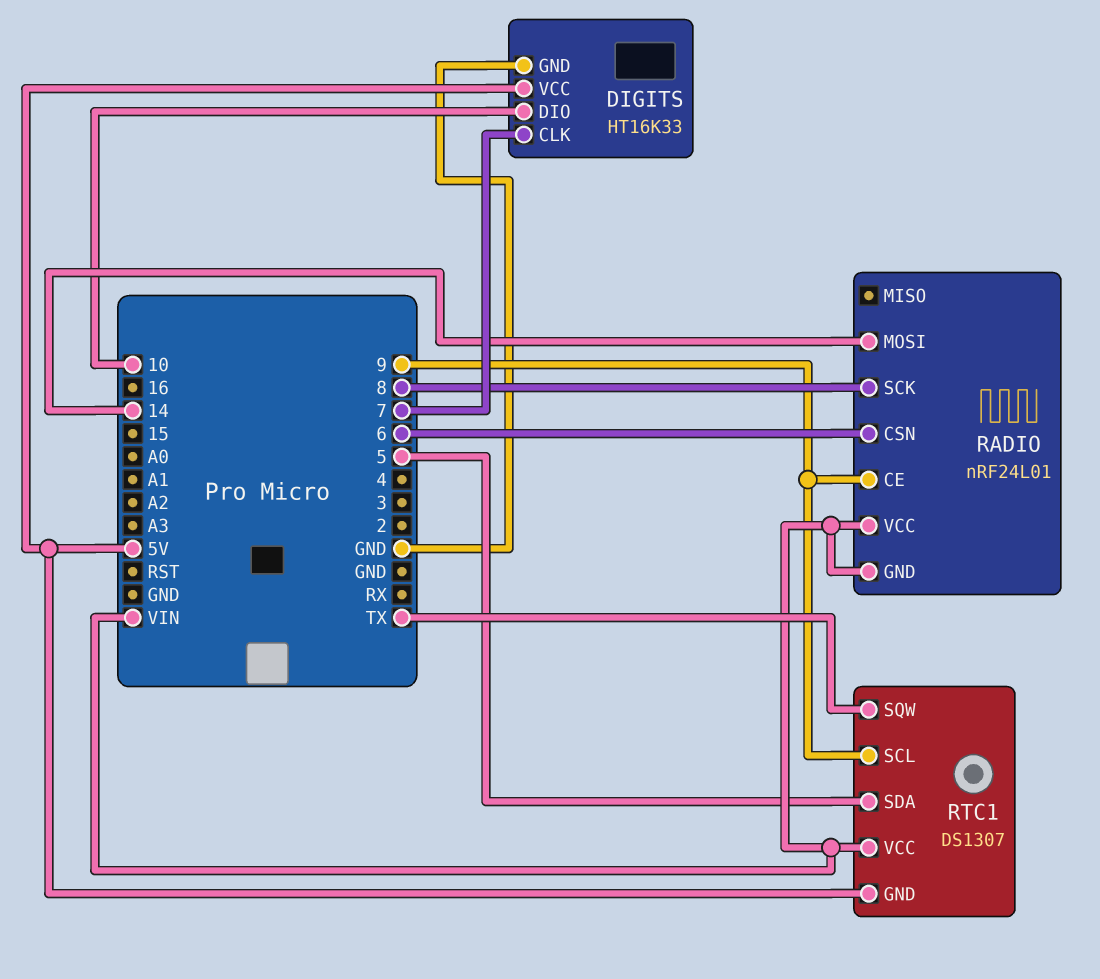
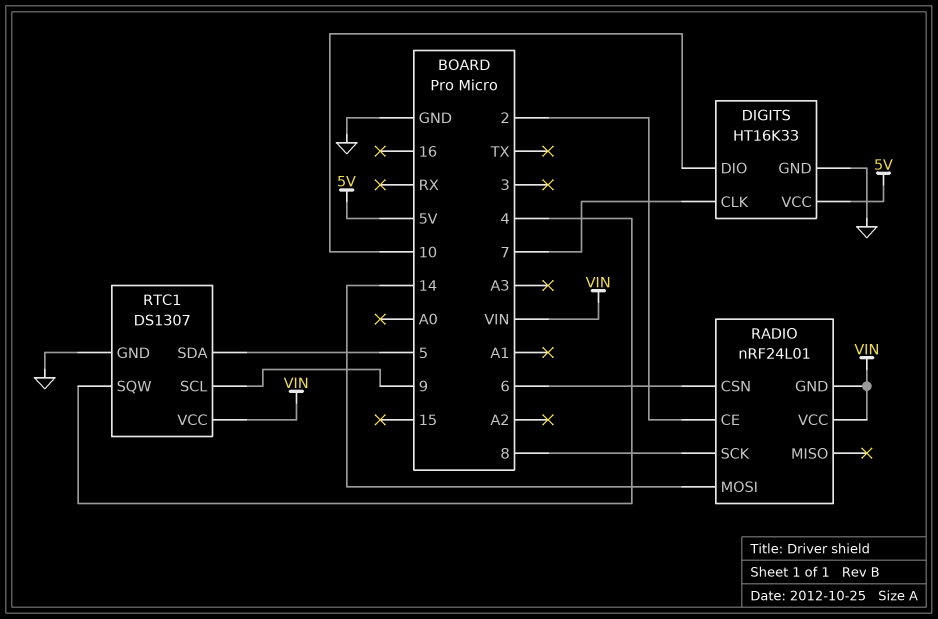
RADIO pin CE: 9 -> 2
RTC1 pin GND: 5V -> GND
RTC1 pin SQW: TX -> 4

